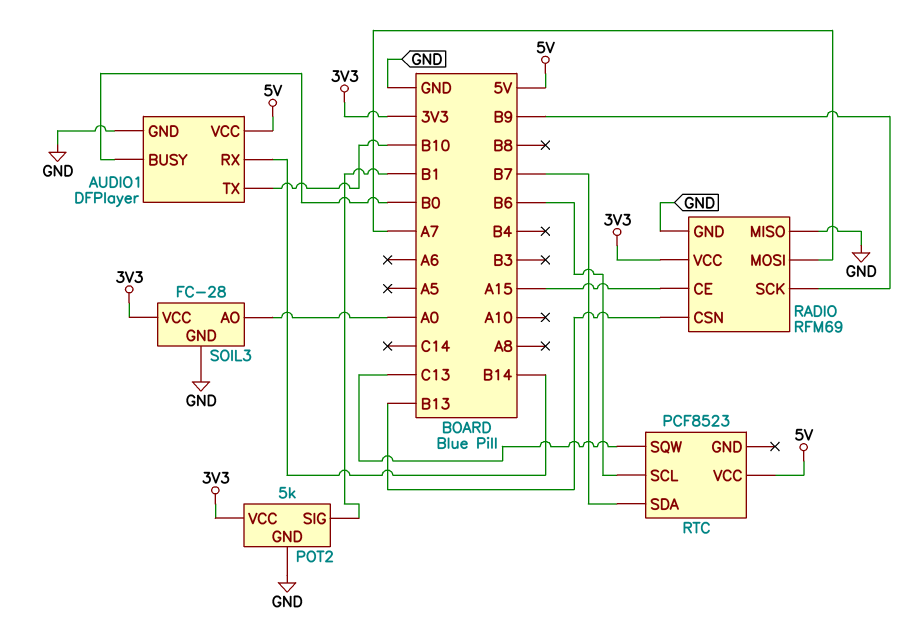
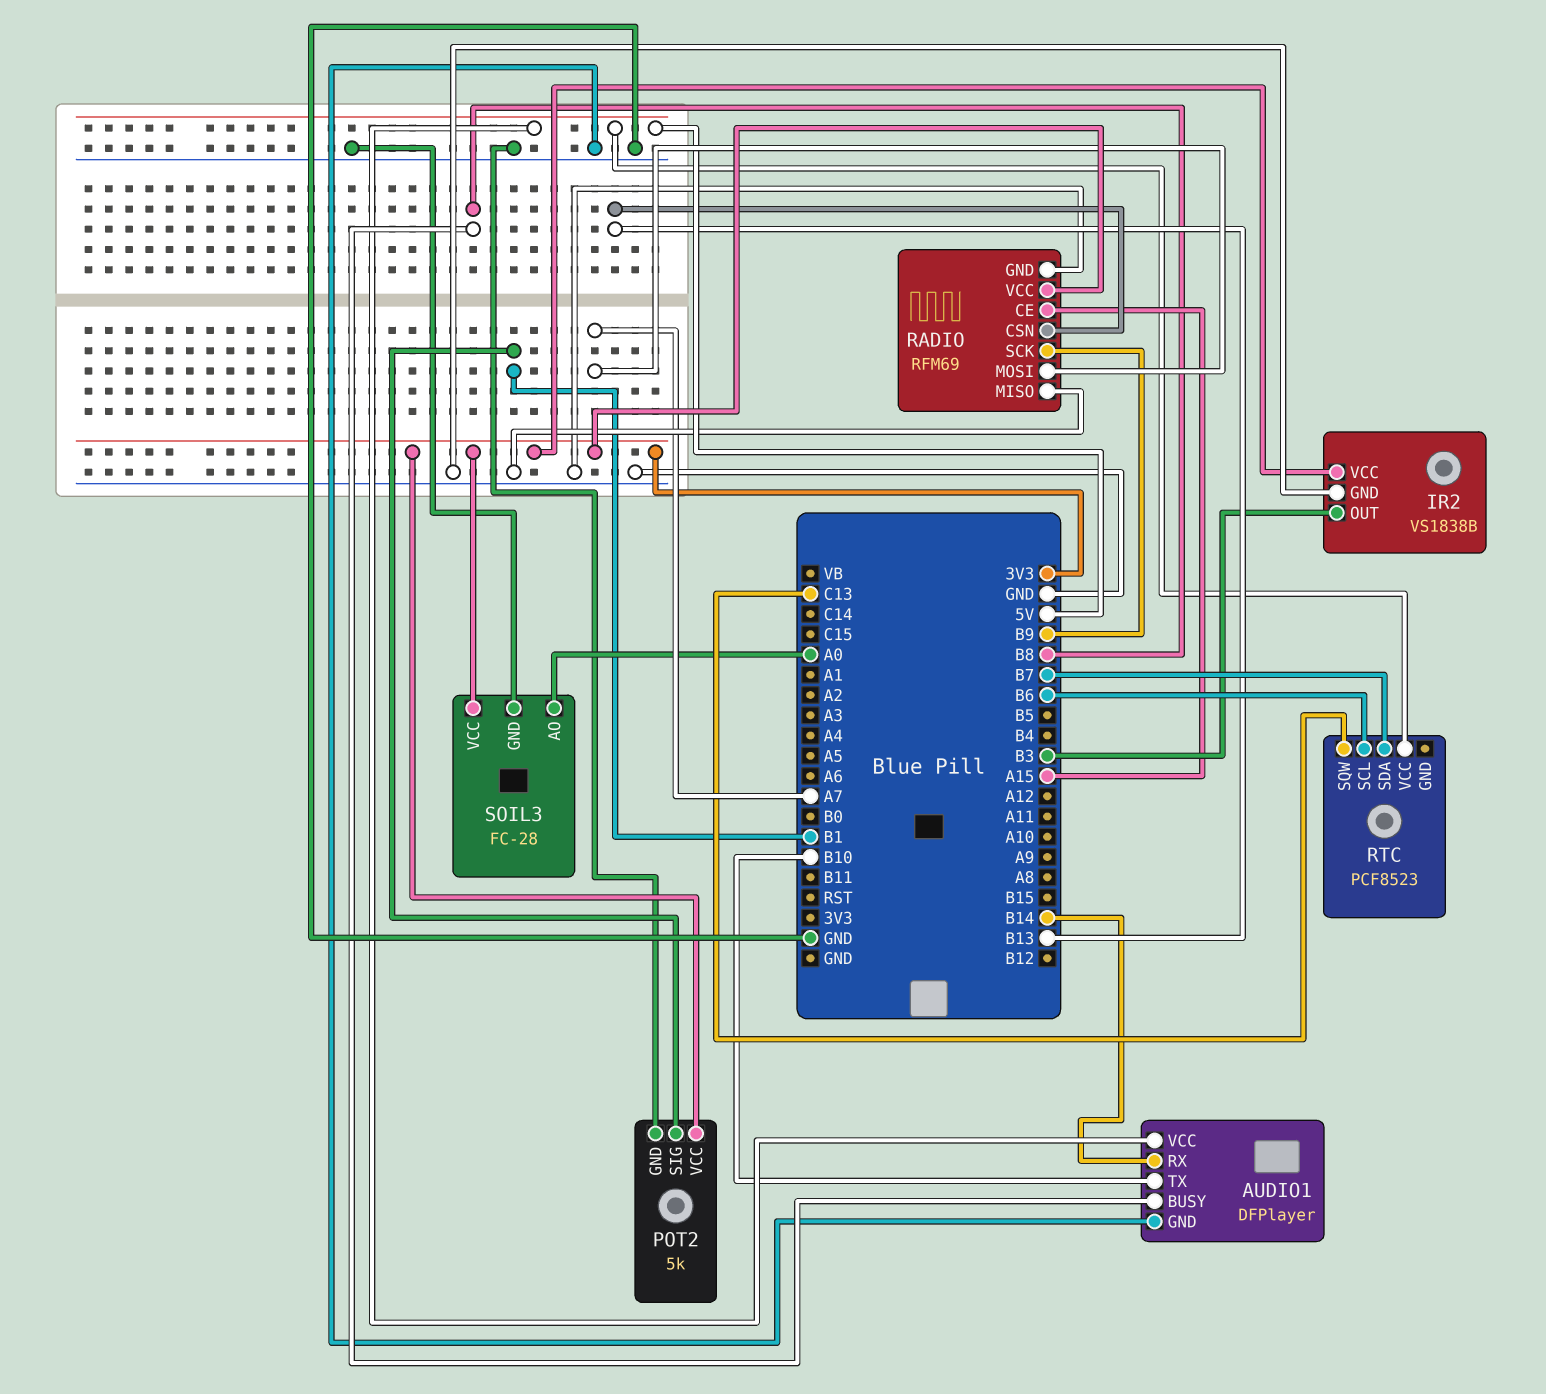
AUDIO1 pin BUSY: B0 -> B8
IR2: none -> VS1838B
IR2 pin GND: none -> GND
IR2 pin OUT: none -> B3
IR2 pin VCC: none -> 3V3

